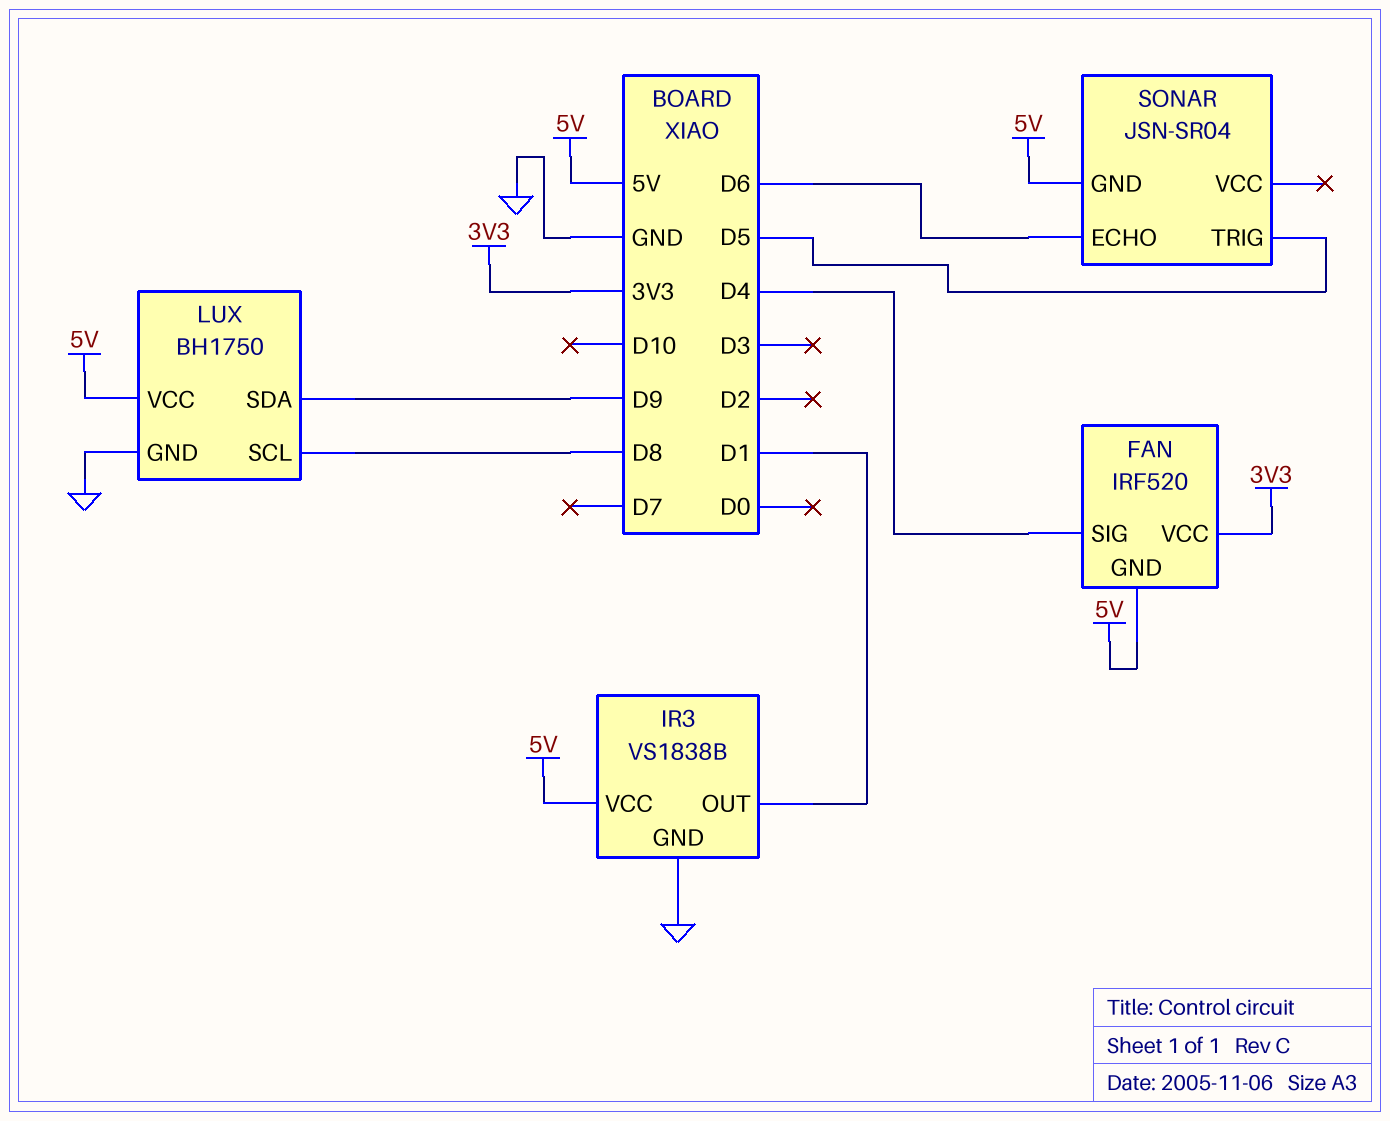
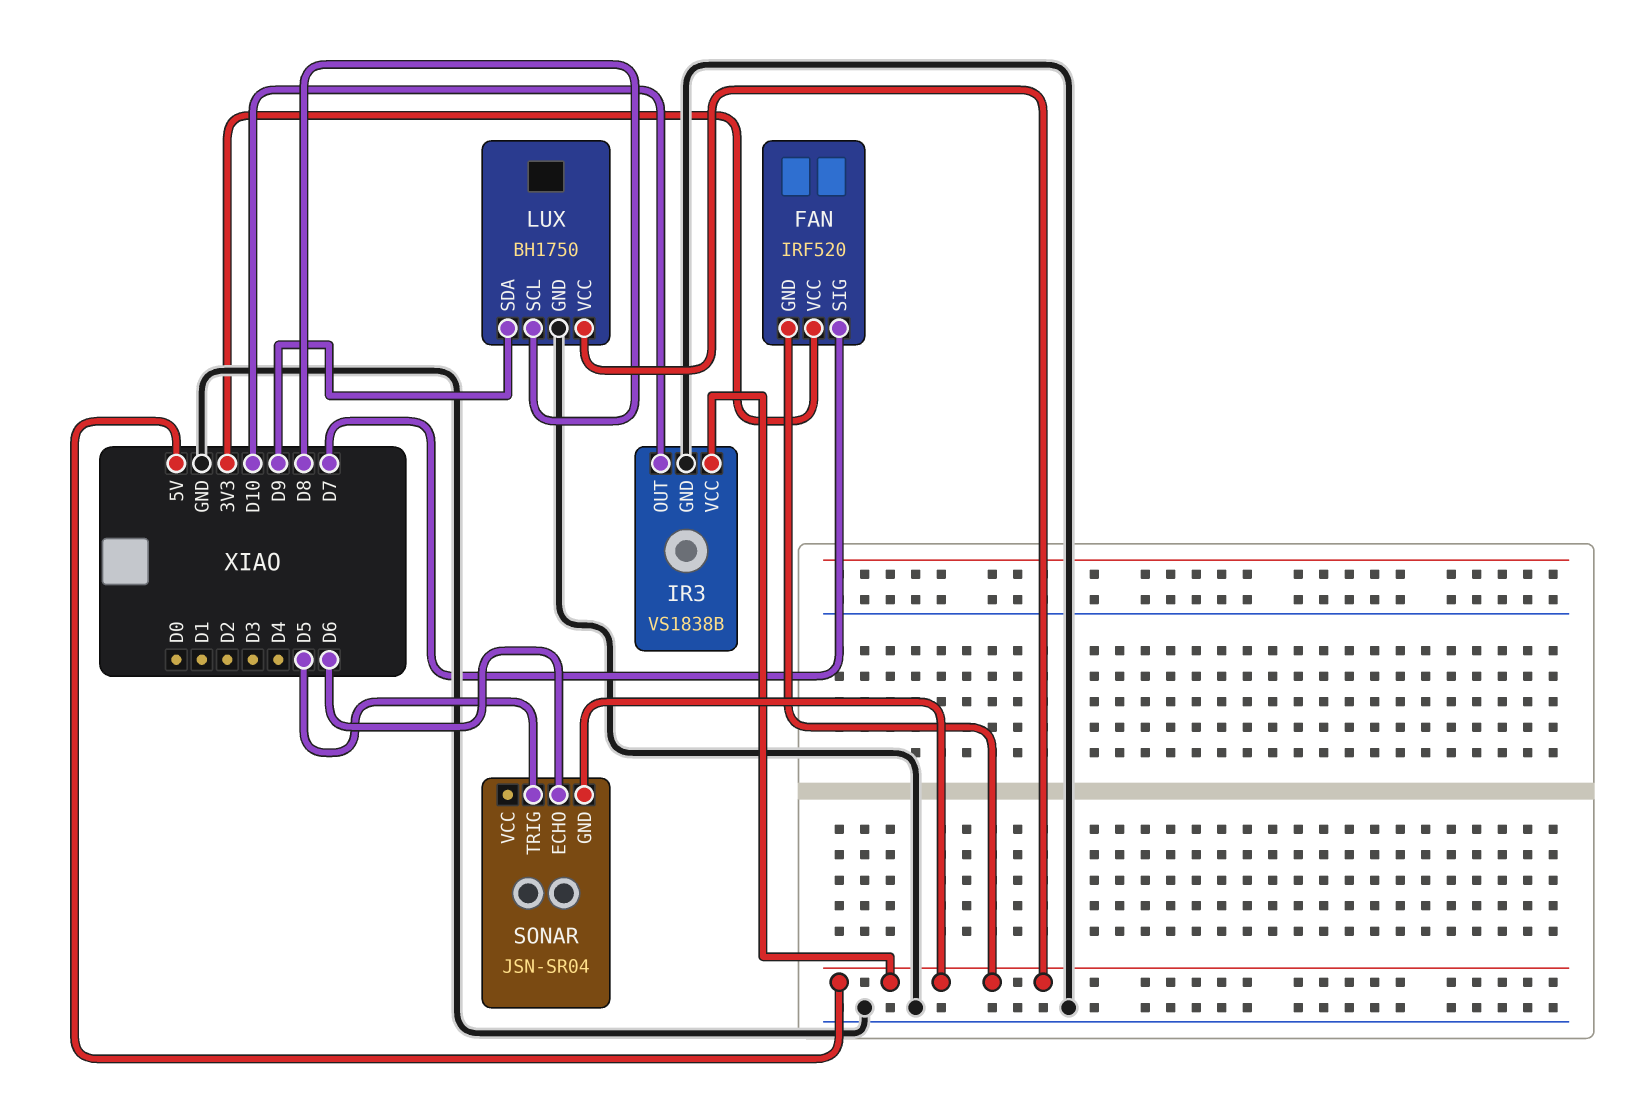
FAN pin SIG: D4 -> D7
IR3 pin OUT: D1 -> D10

